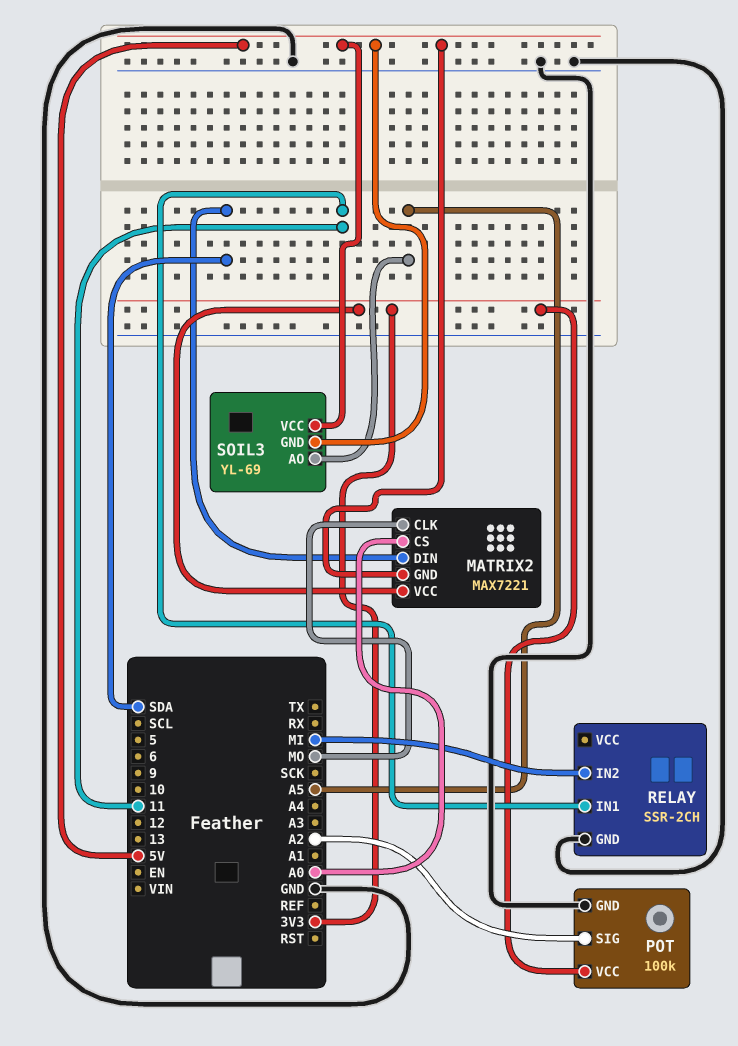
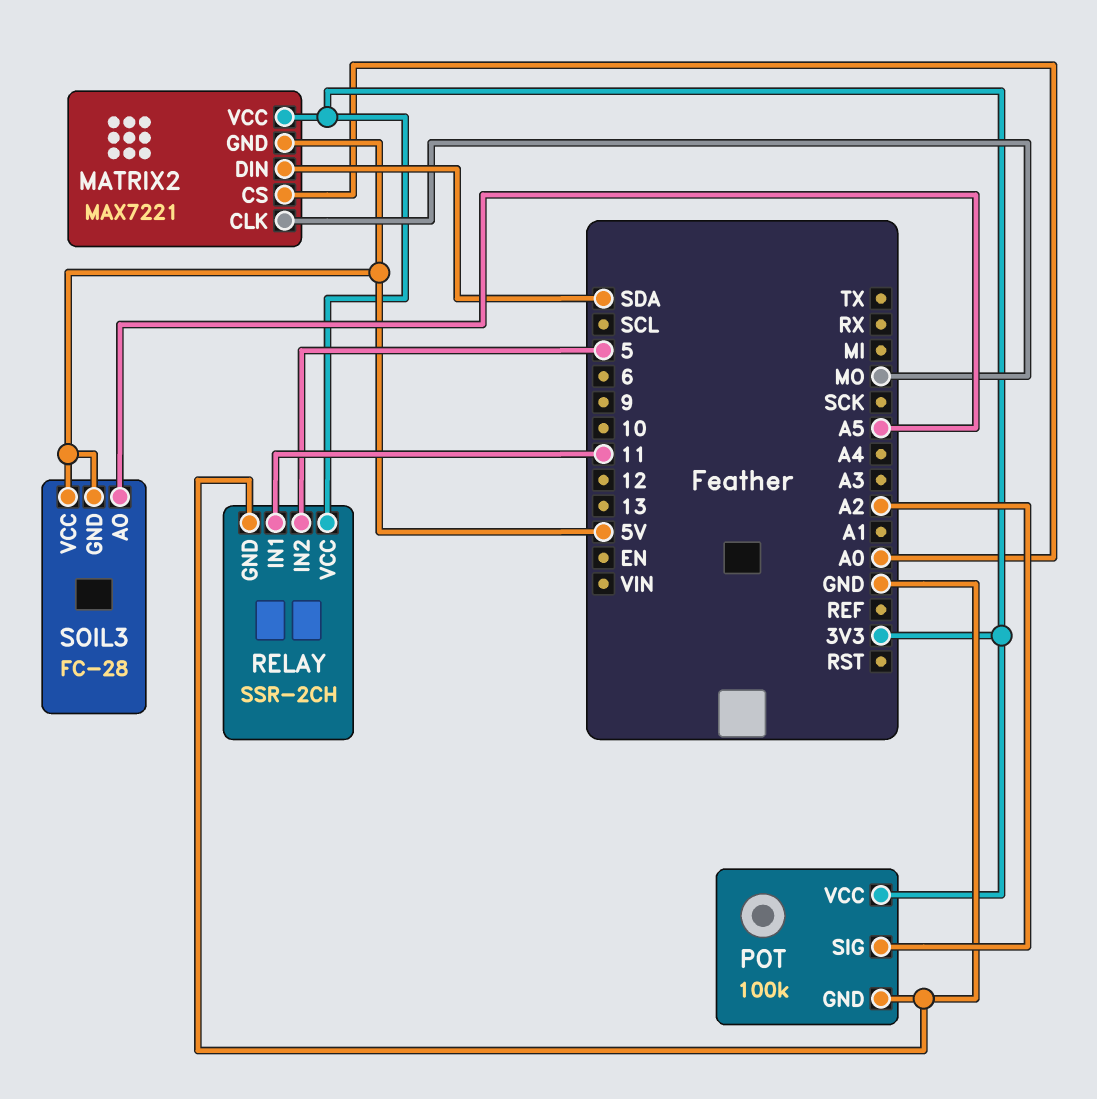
RELAY pin IN2: MI -> 5
RELAY pin VCC: none -> 3V3
SOIL3: YL-69 -> FC-28

